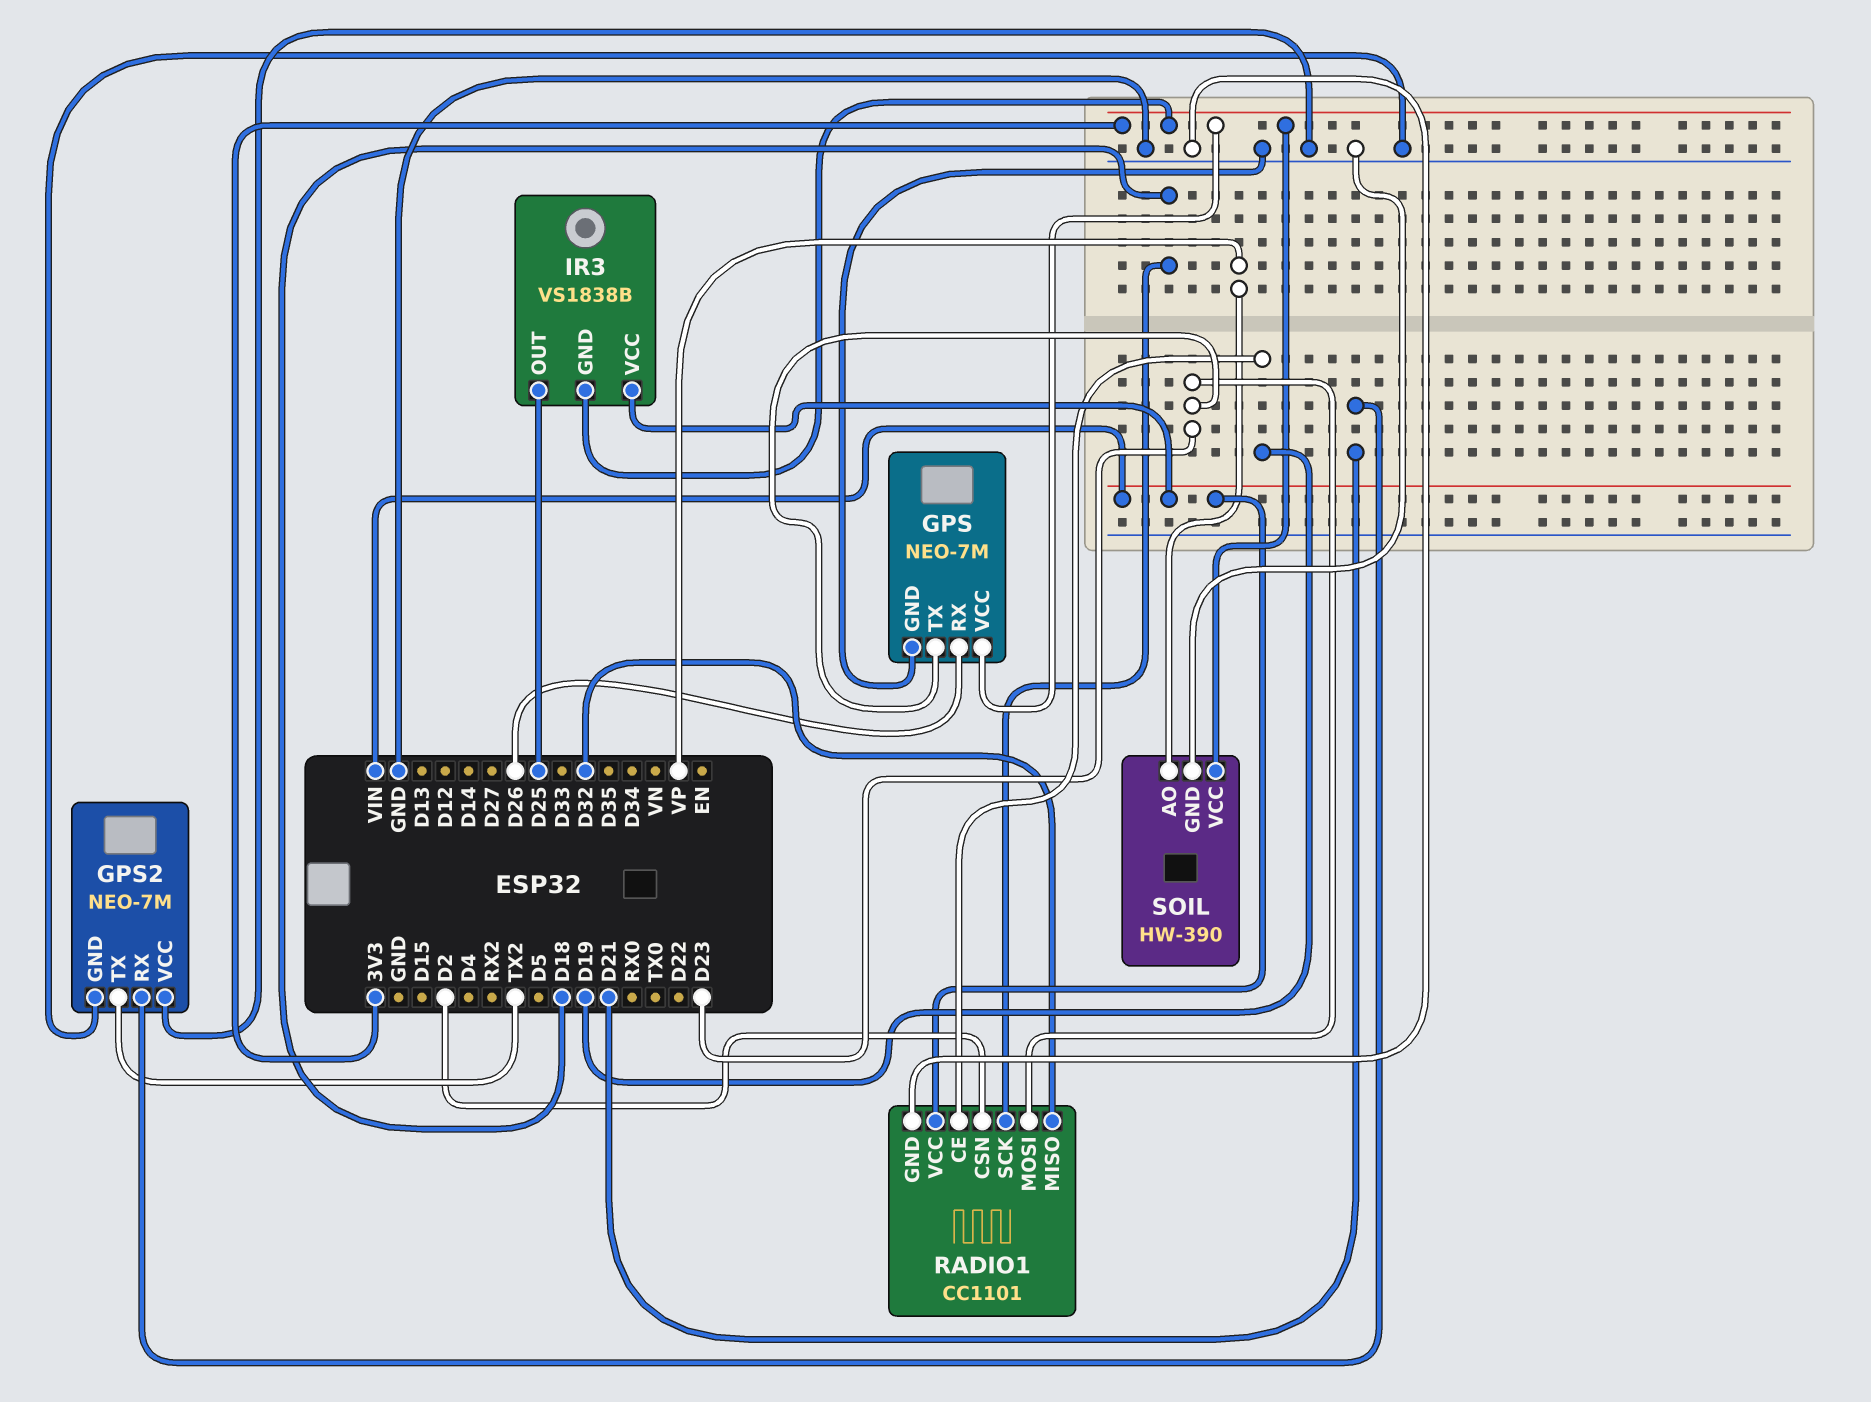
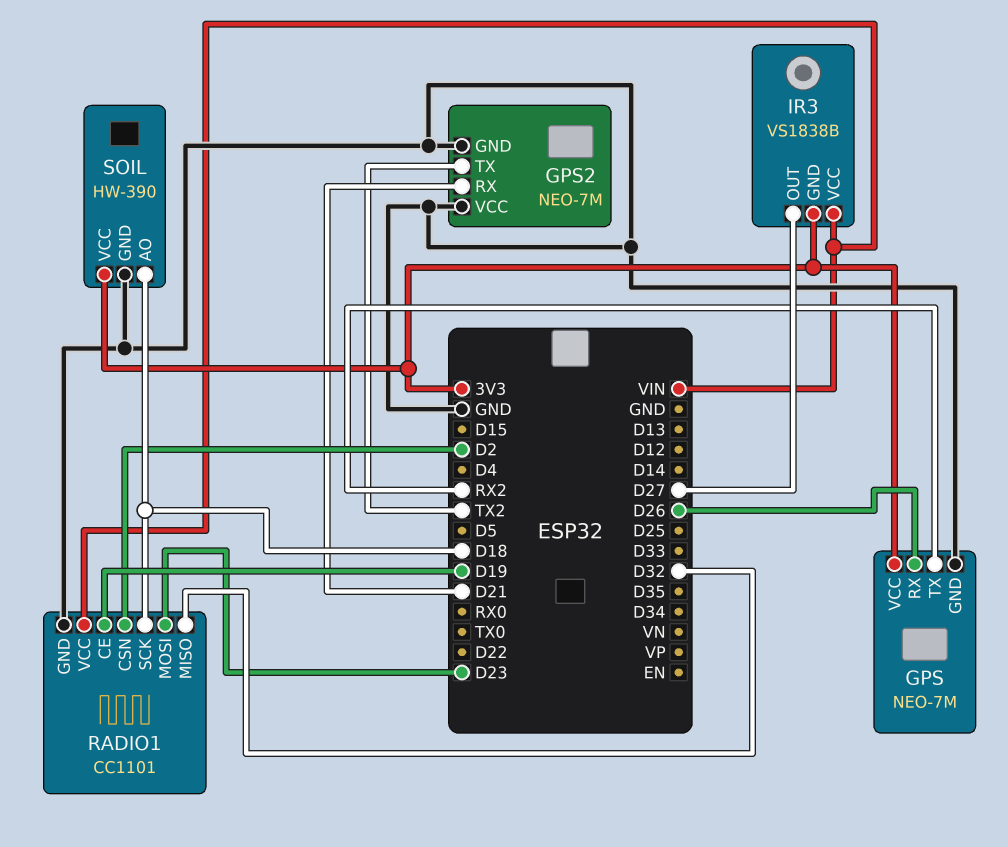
GPS pin TX: D23 -> RX2
IR3 pin OUT: D25 -> D27
SOIL pin AO: VP -> D18

